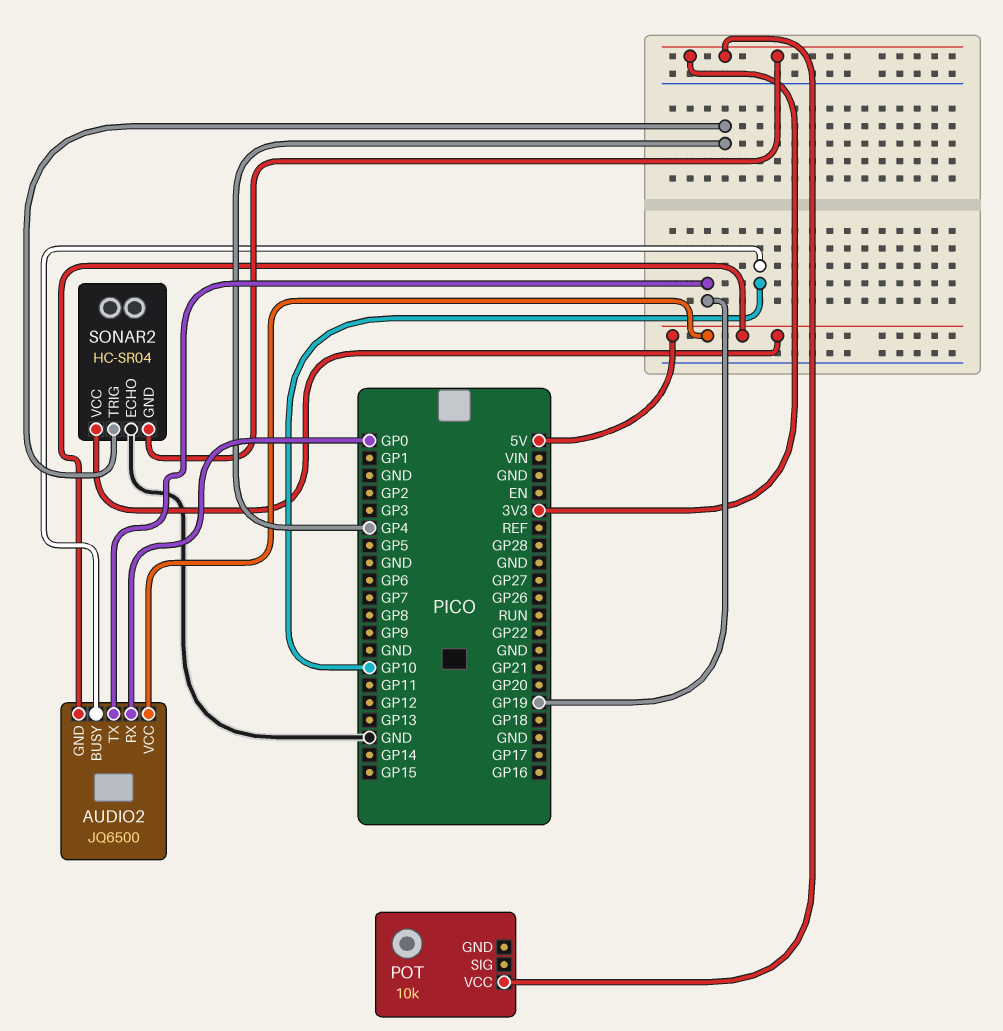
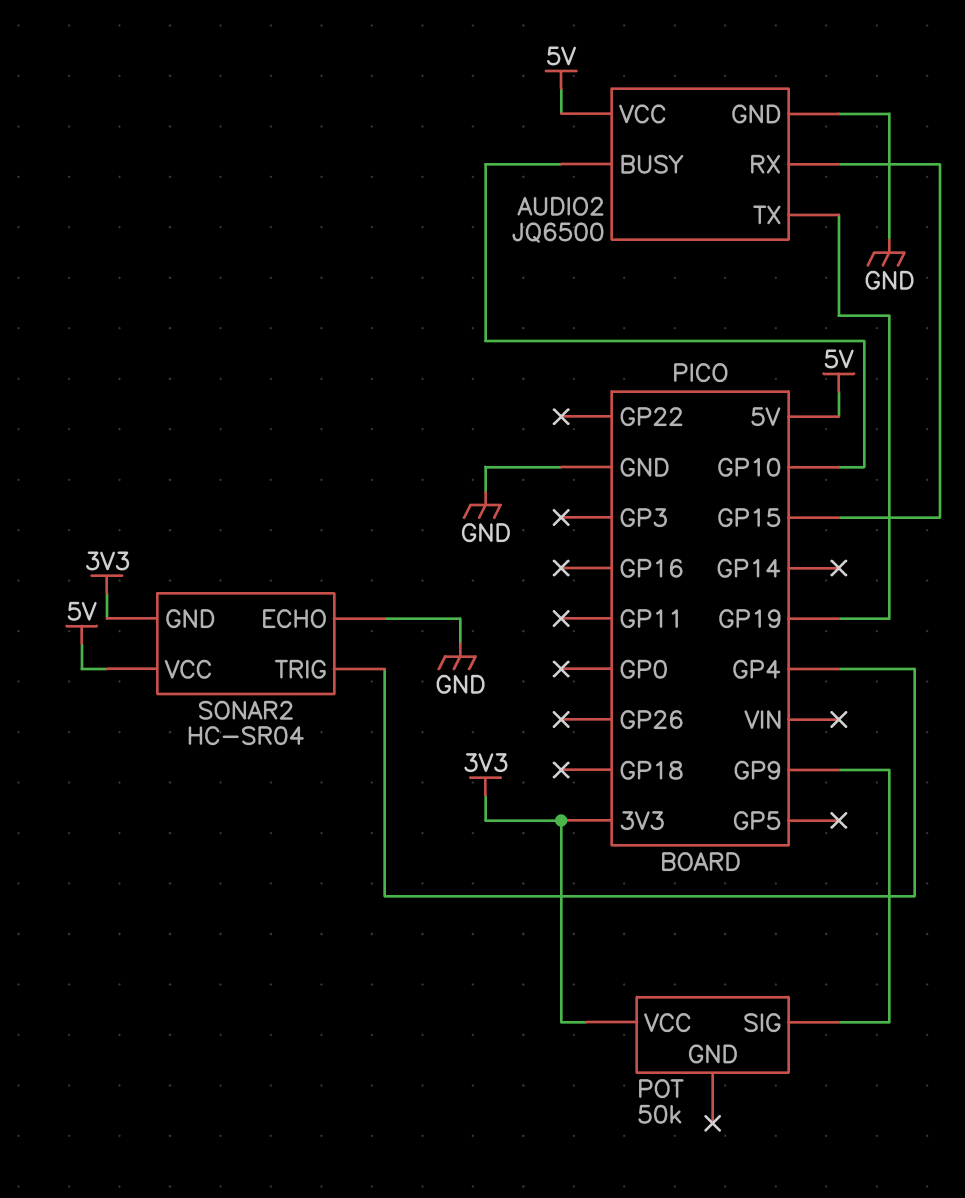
AUDIO2 pin GND: 5V -> GND
AUDIO2 pin RX: GP0 -> GP15
POT: 10k -> 50k
POT pin SIG: none -> GP9

